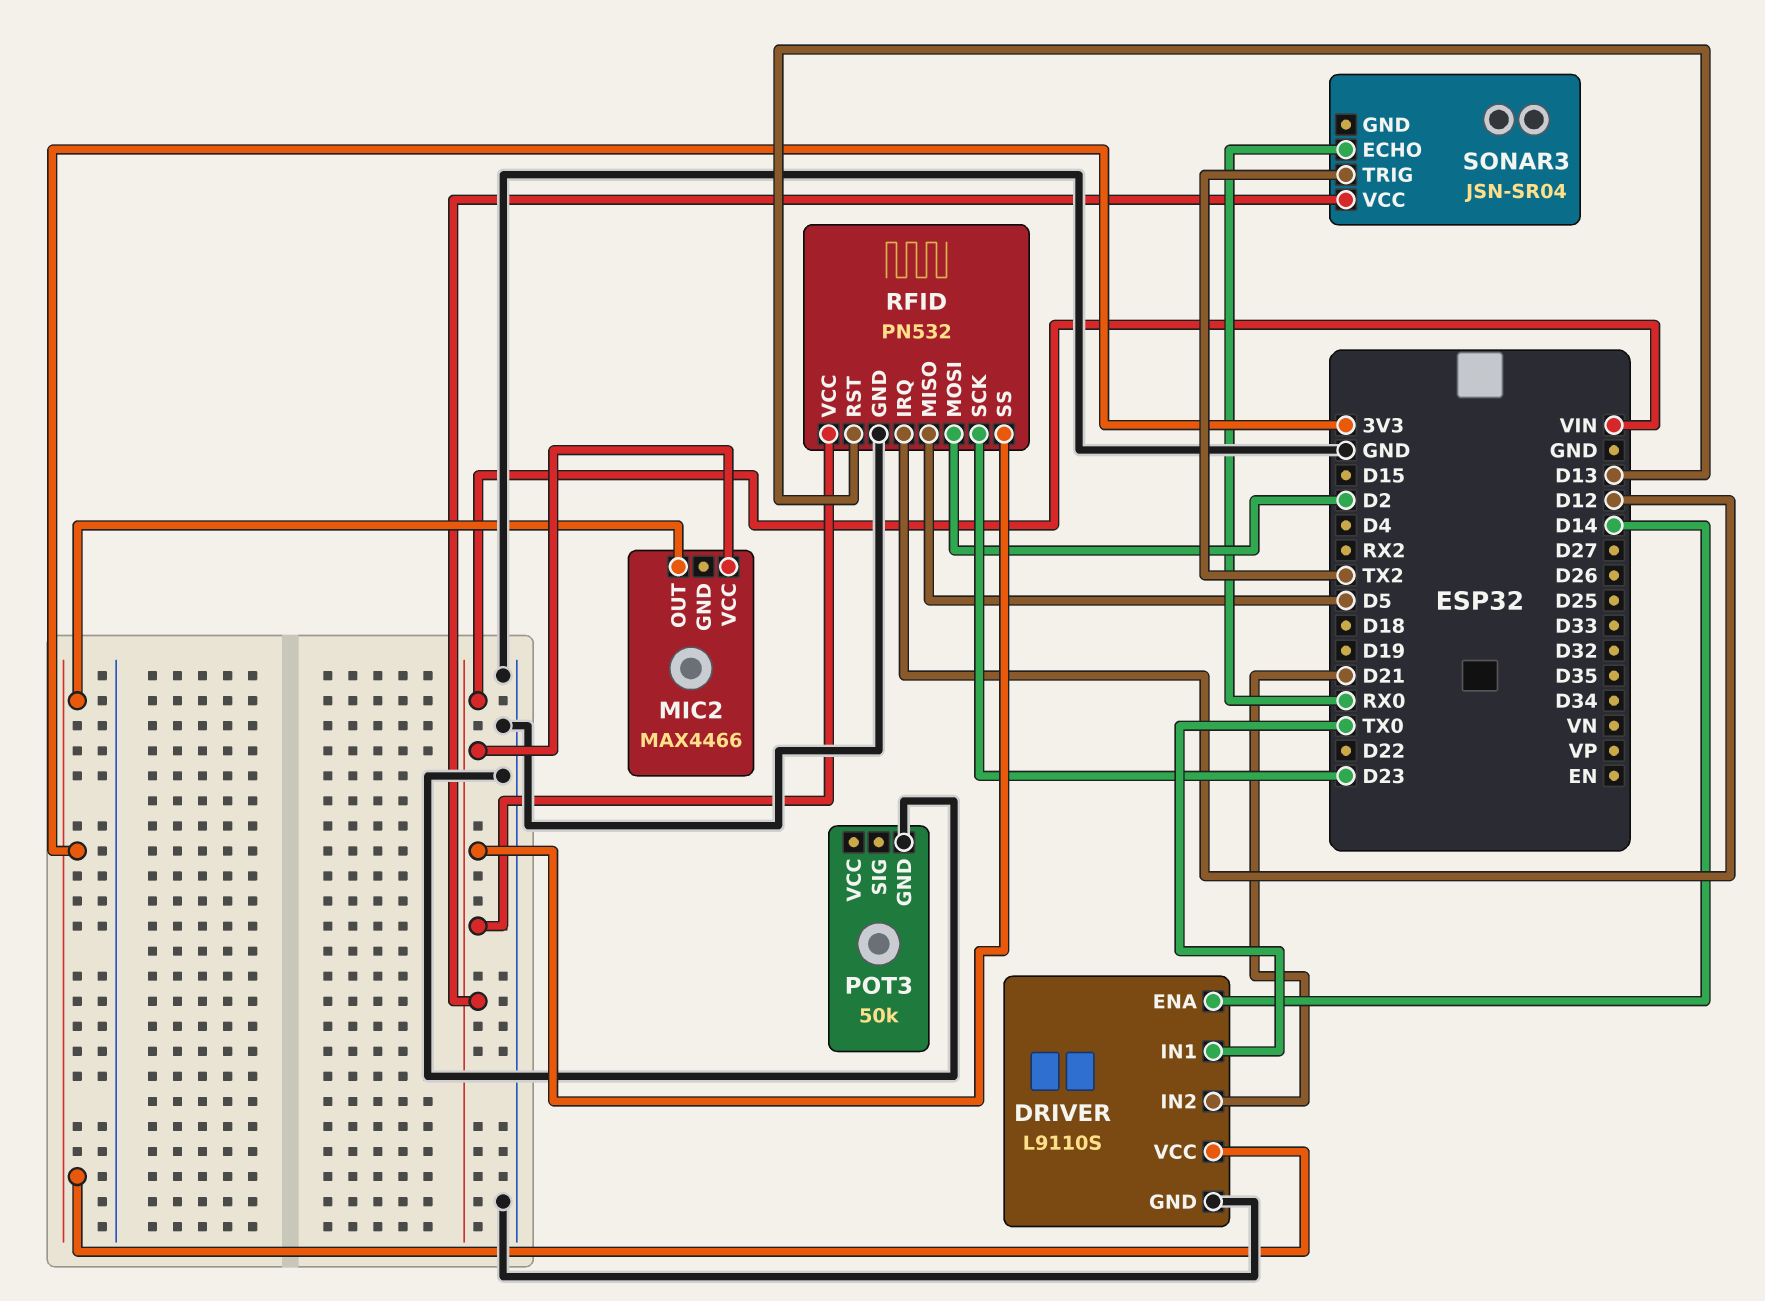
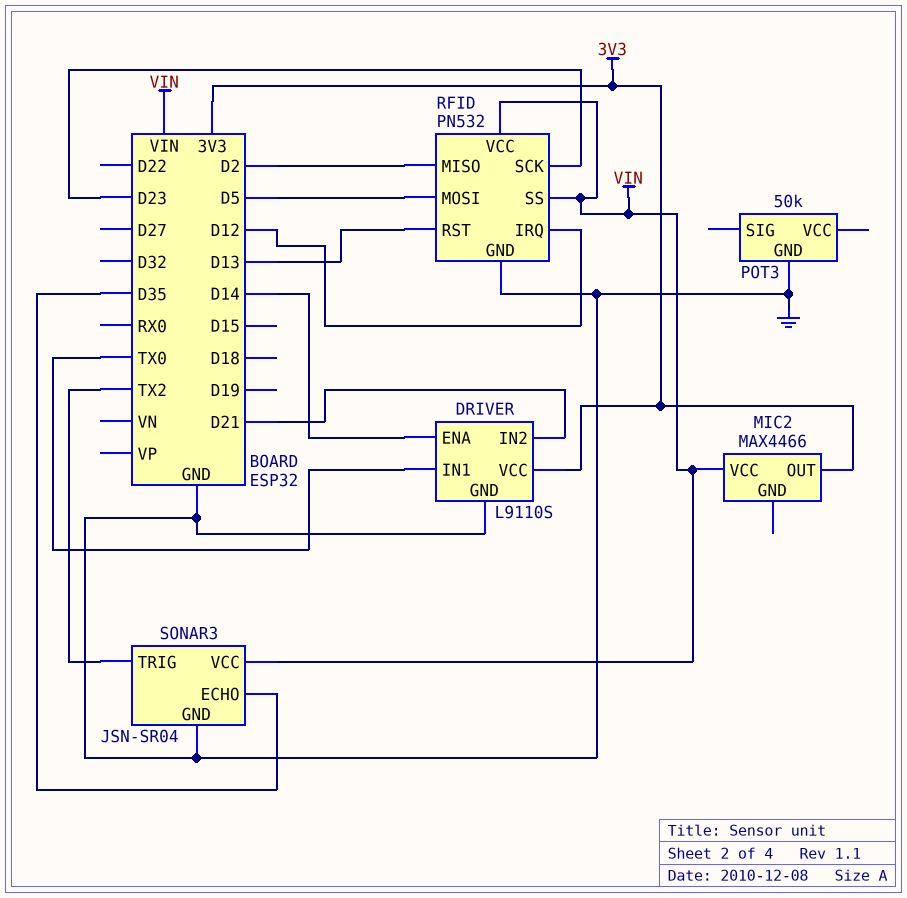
RFID pin MISO: D5 -> D2
RFID pin MOSI: D2 -> D5
SONAR3 pin ECHO: RX0 -> D35
SONAR3 pin GND: none -> GND

